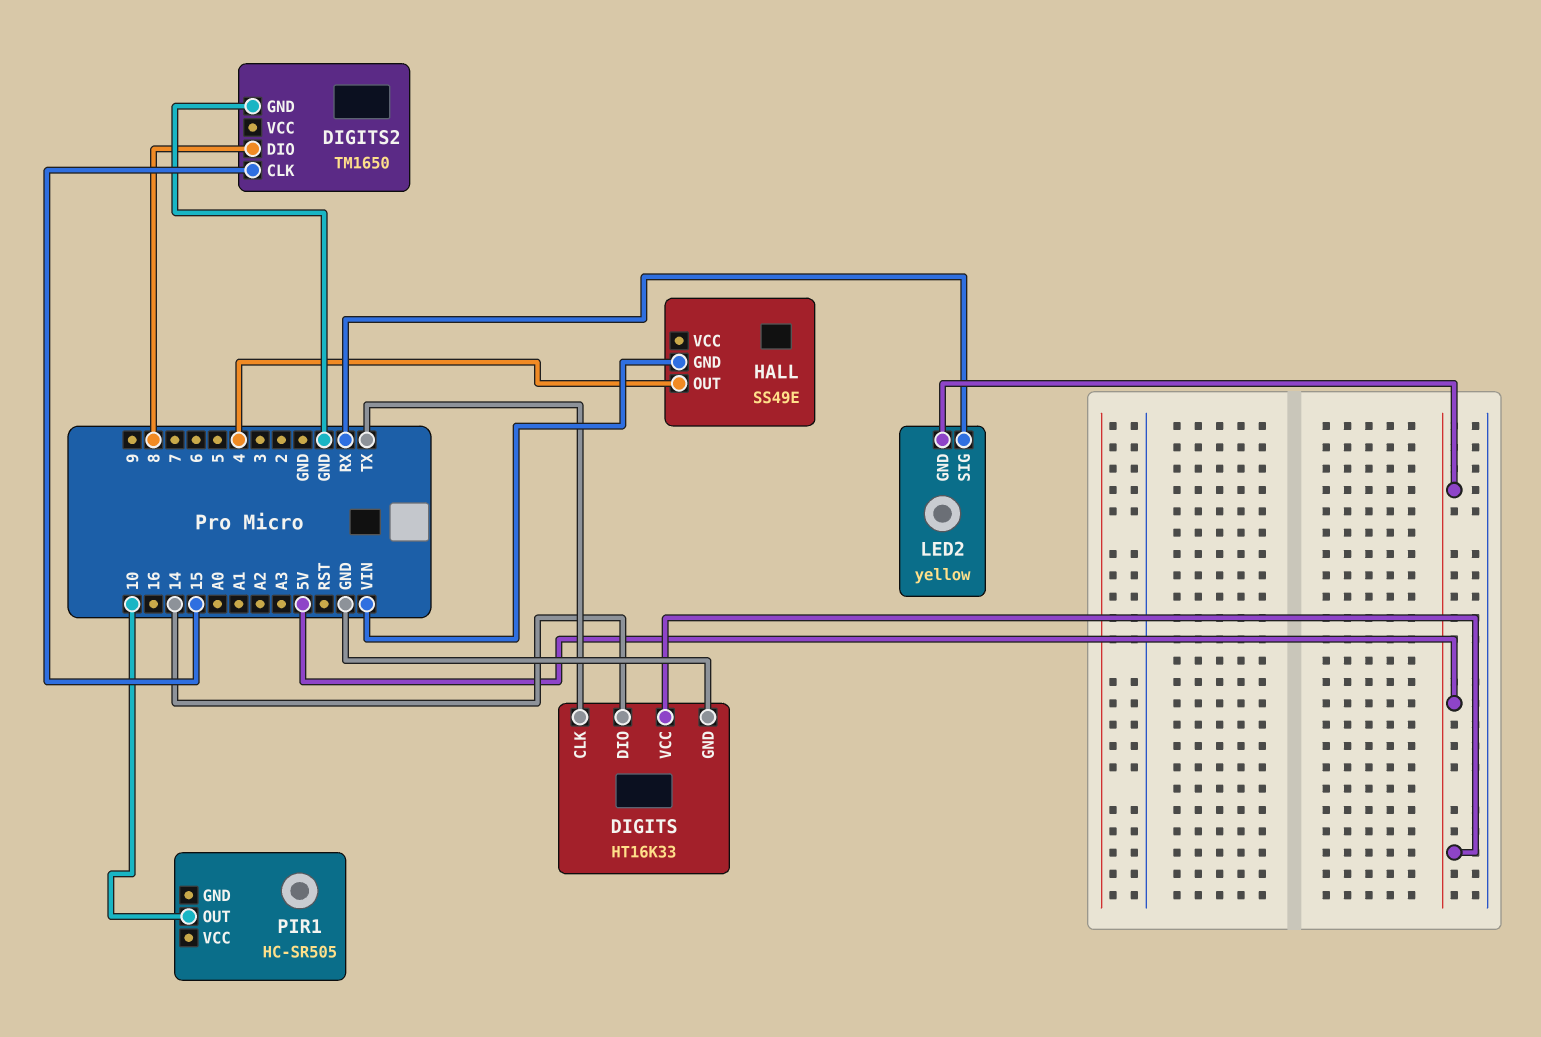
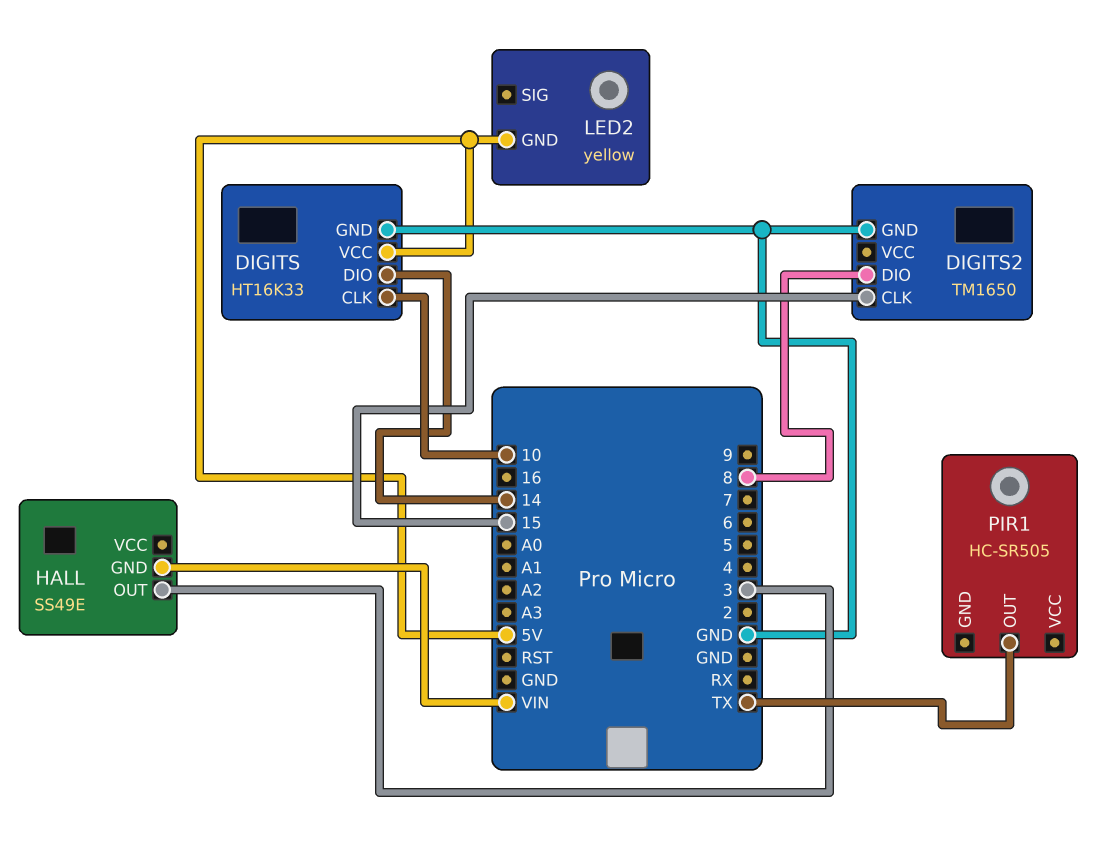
DIGITS pin CLK: TX -> 10
HALL pin OUT: 4 -> 3
LED2 pin SIG: RX -> none
PIR1 pin OUT: 10 -> TX

